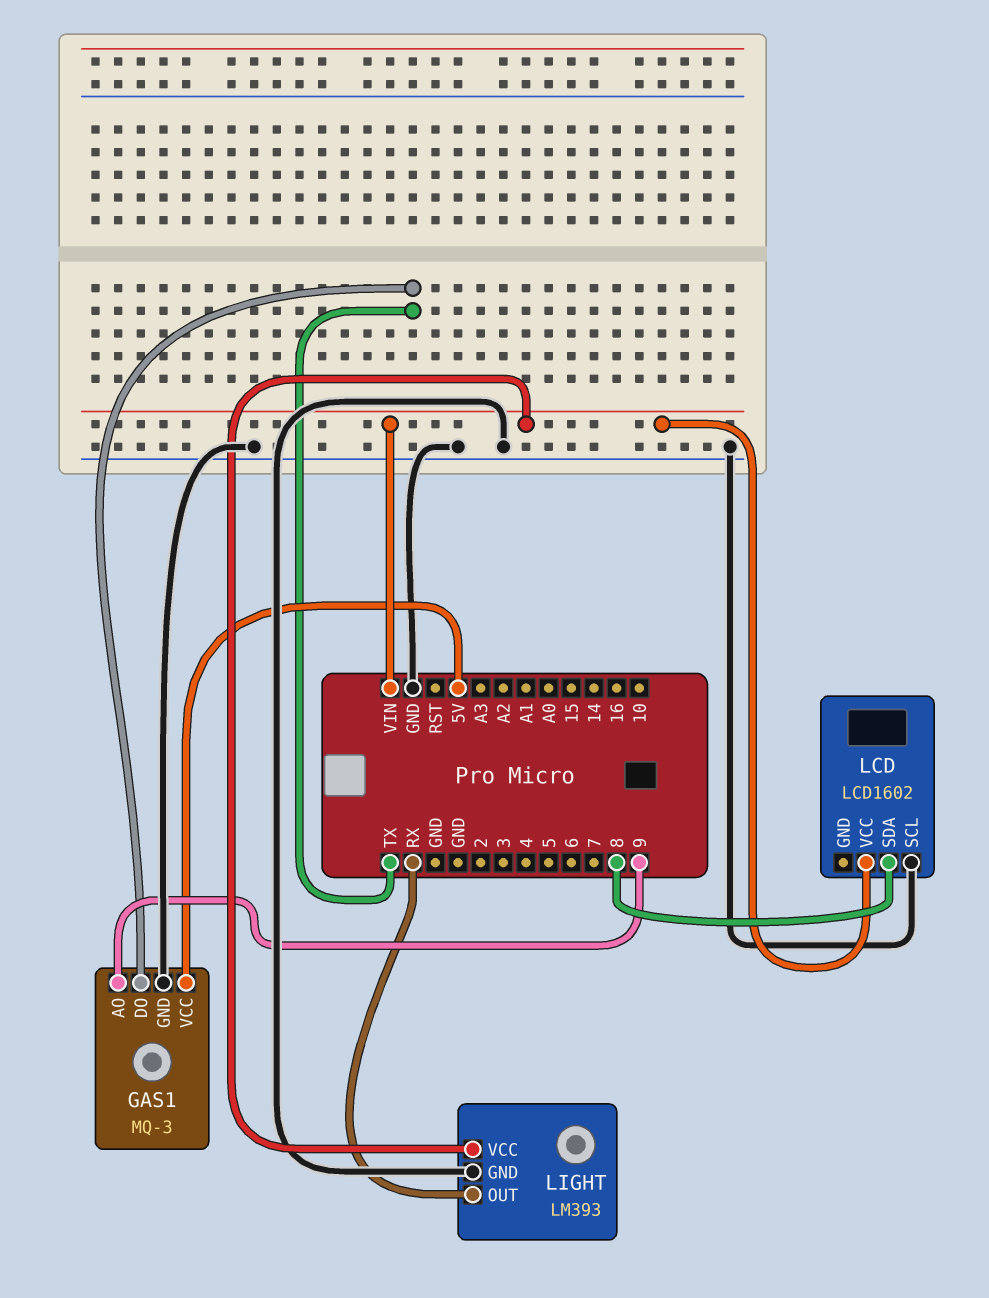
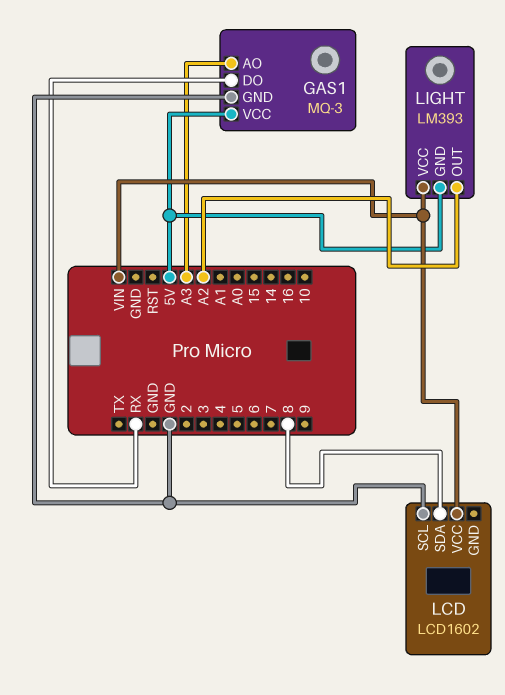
GAS1 pin AO: 9 -> A3
GAS1 pin DO: TX -> RX
LIGHT pin GND: GND -> 5V
LIGHT pin OUT: RX -> A2

